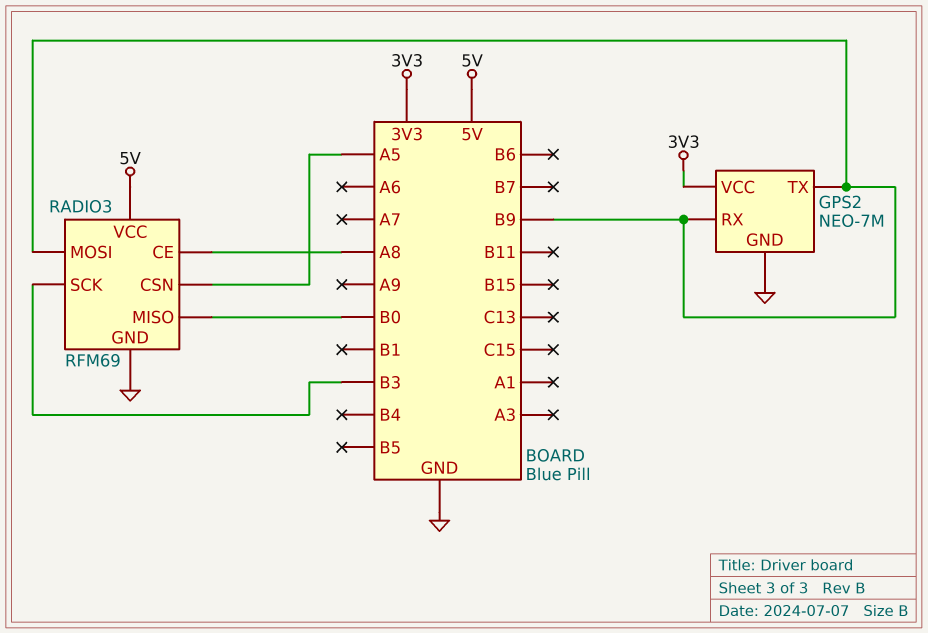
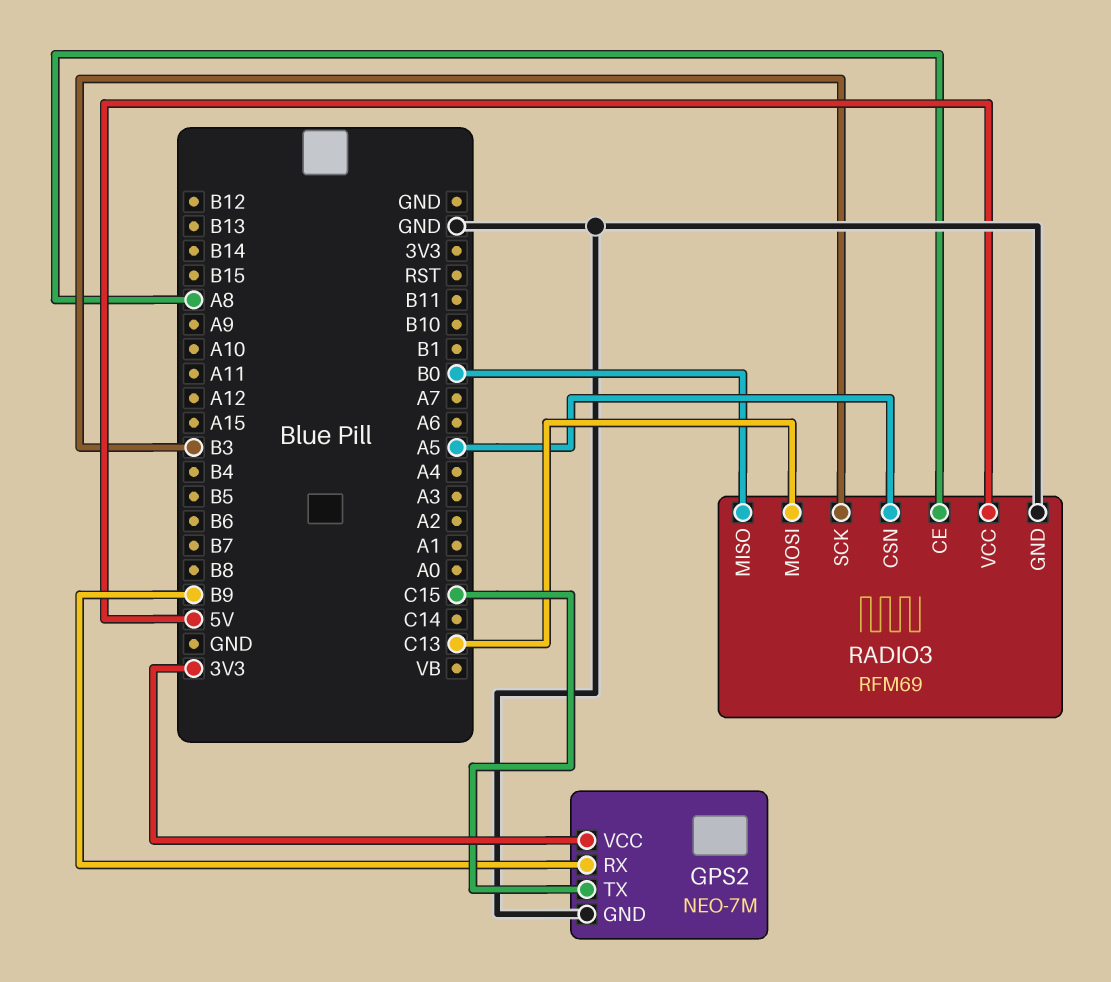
GPS2 pin TX: B9 -> C15
RADIO3 pin MOSI: B9 -> C13

